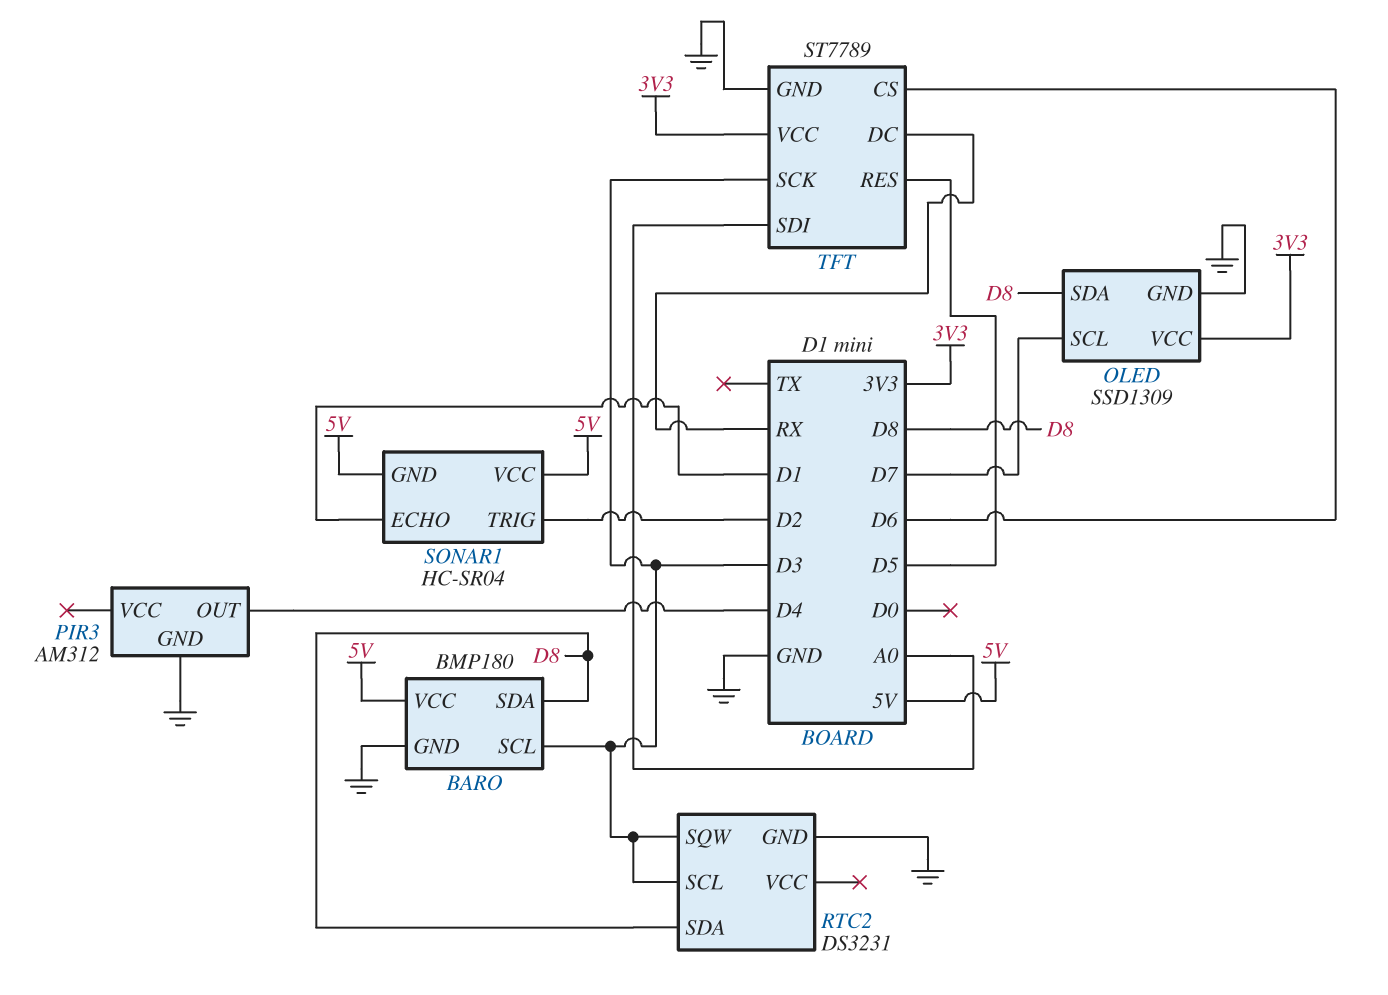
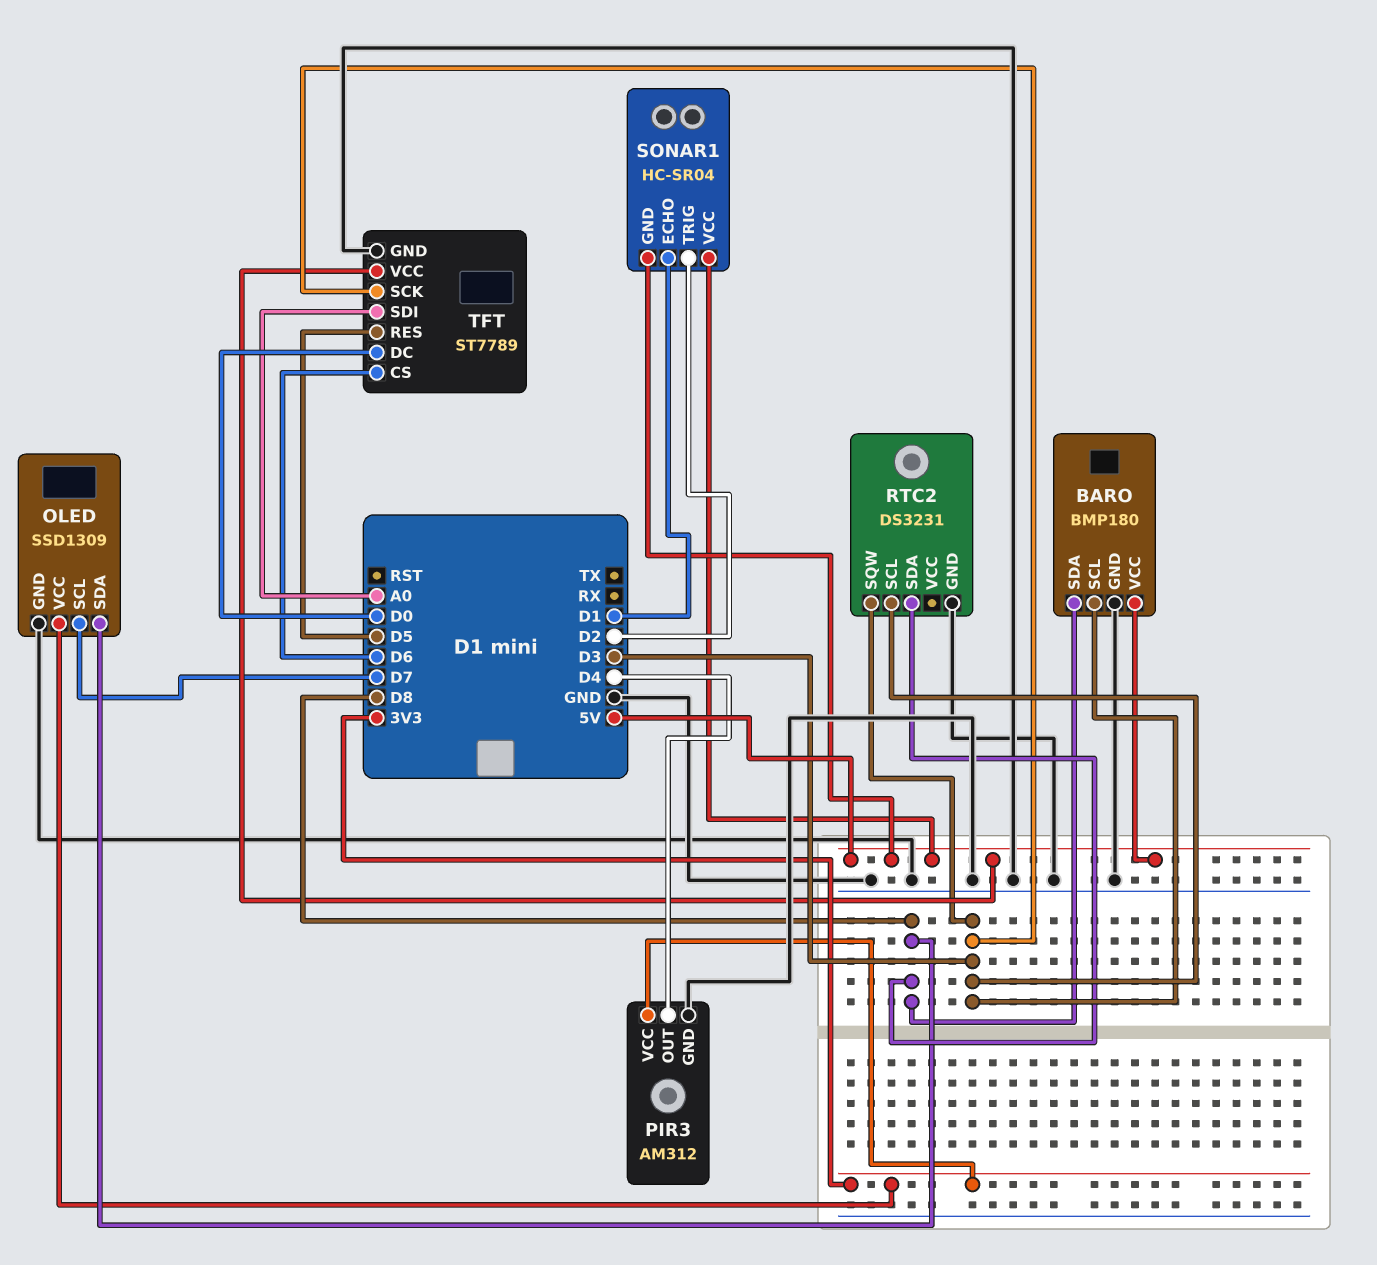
PIR3 pin VCC: none -> 3V3
TFT pin DC: RX -> D0
TFT pin VCC: 3V3 -> 5V

